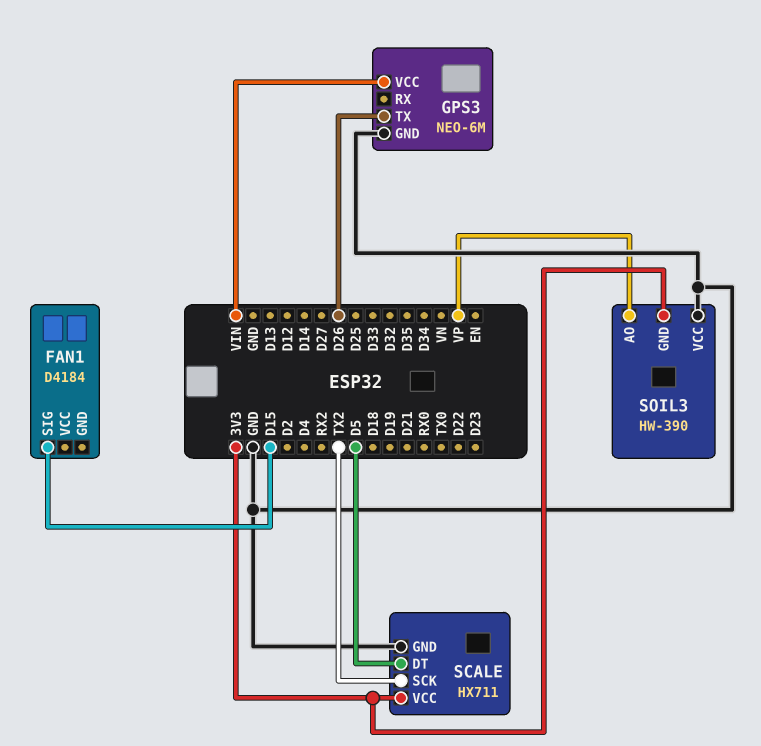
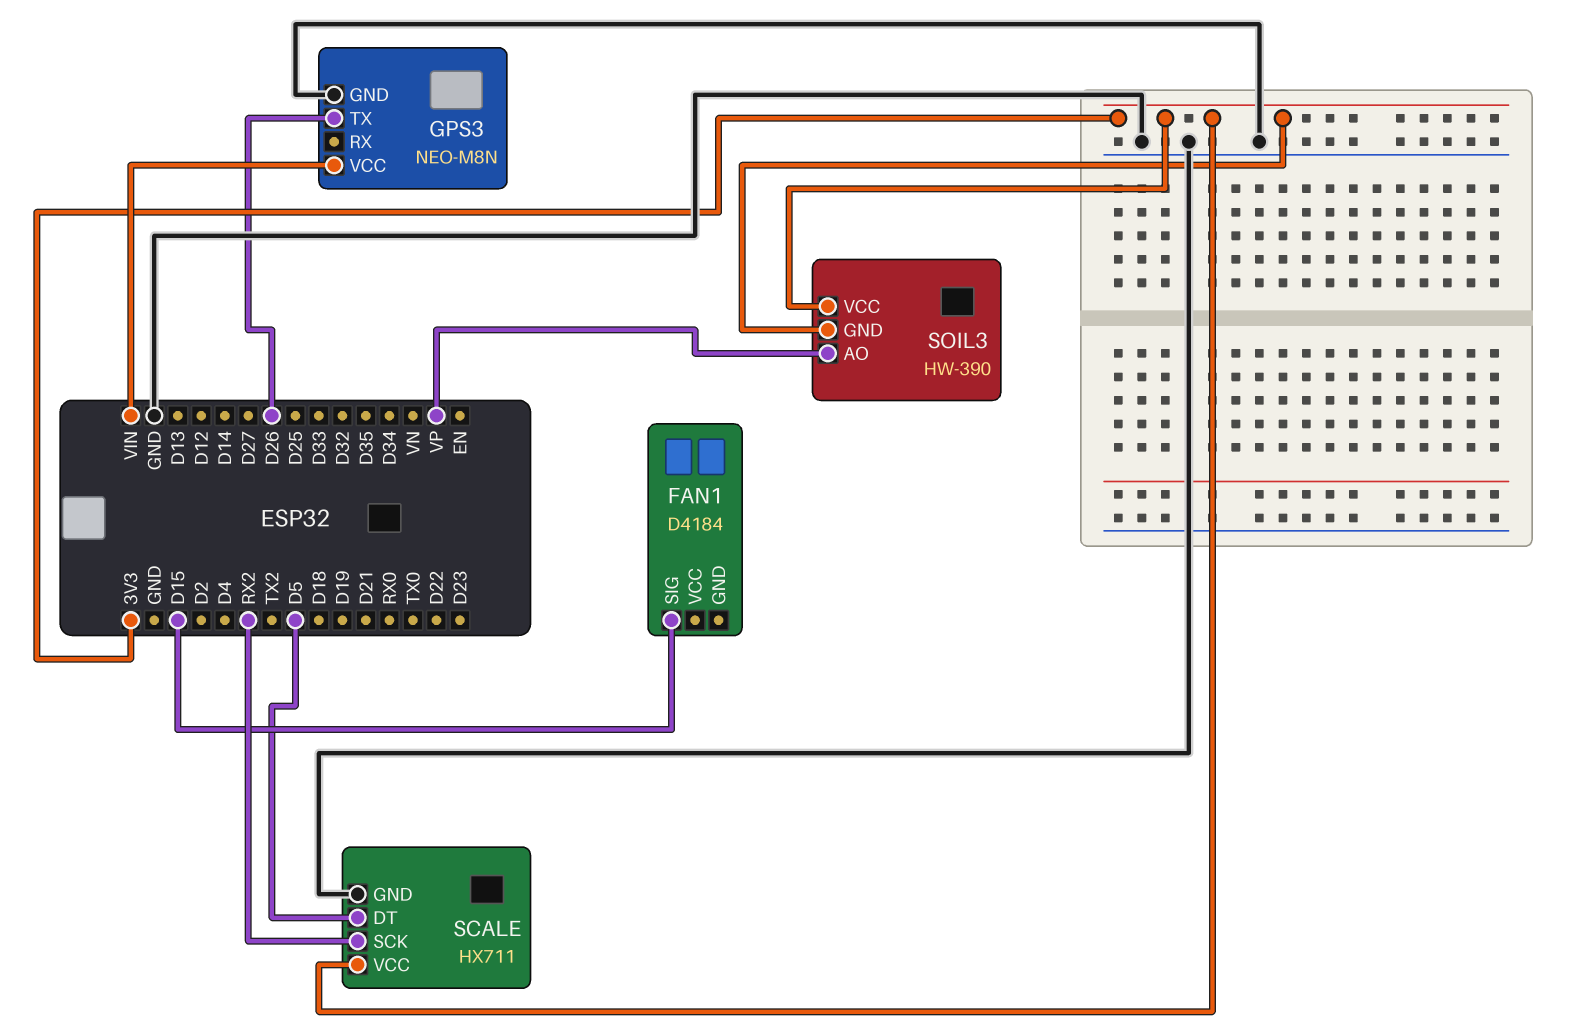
GPS3: NEO-6M -> NEO-M8N
SCALE pin SCK: TX2 -> RX2
SOIL3 pin VCC: GND -> 3V3

